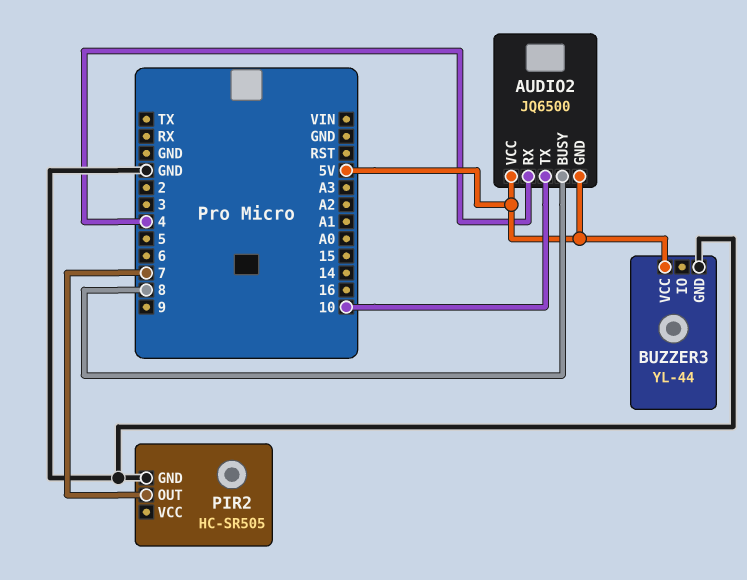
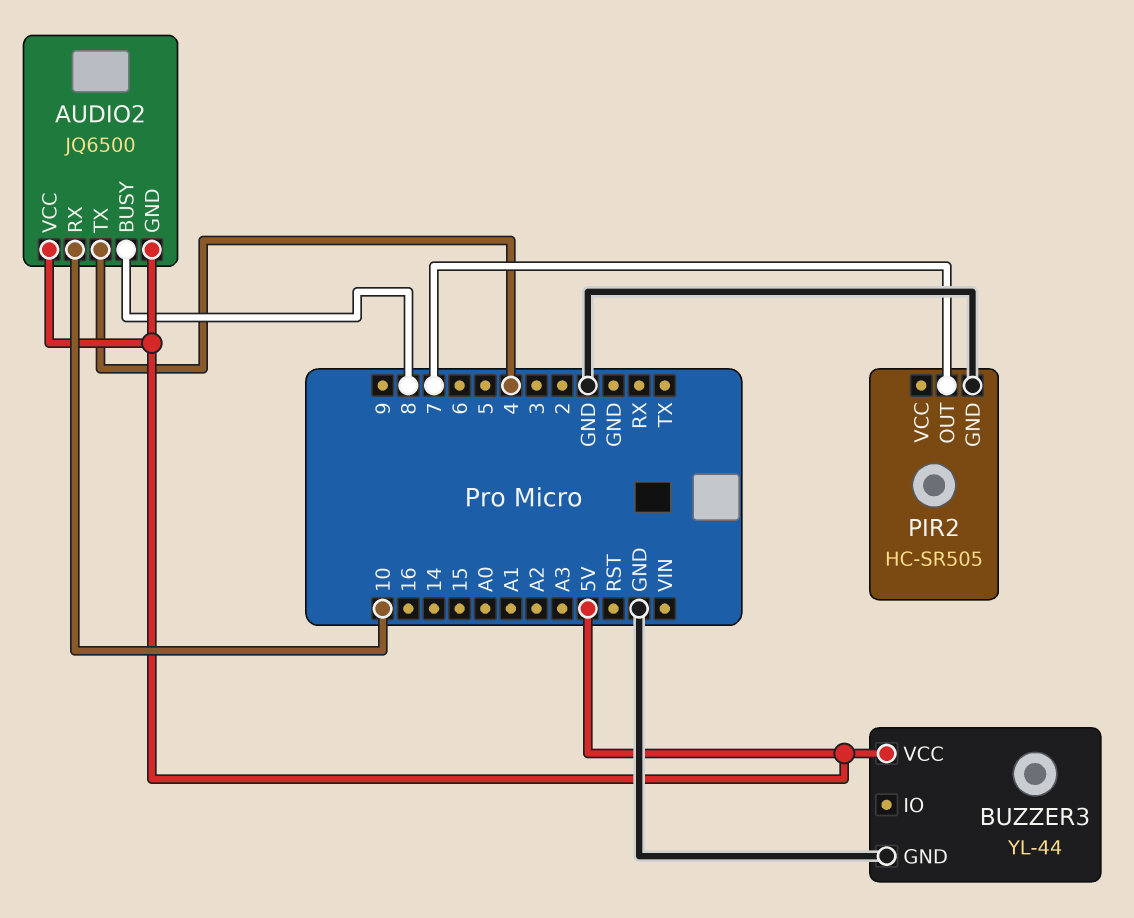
AUDIO2 pin RX: 4 -> 10
AUDIO2 pin TX: 10 -> 4

